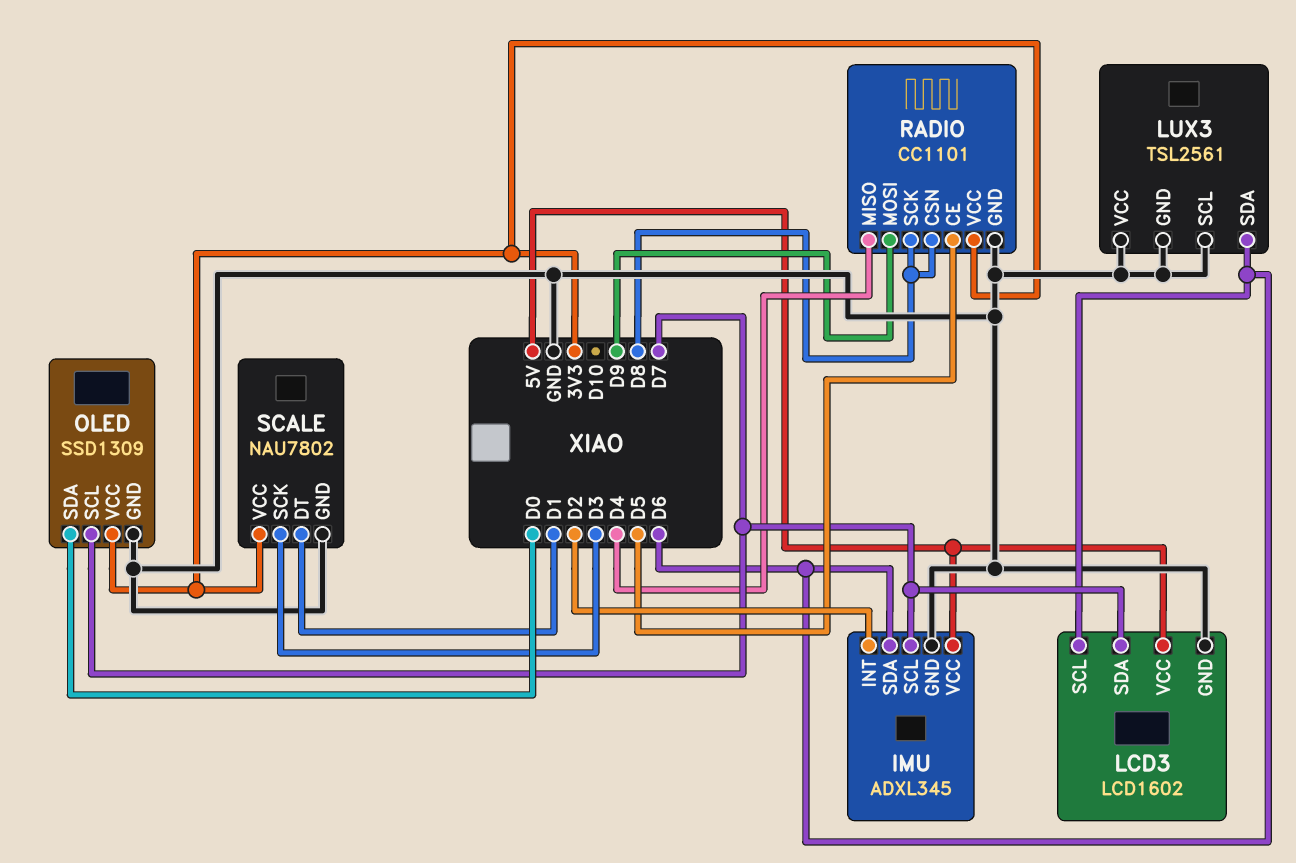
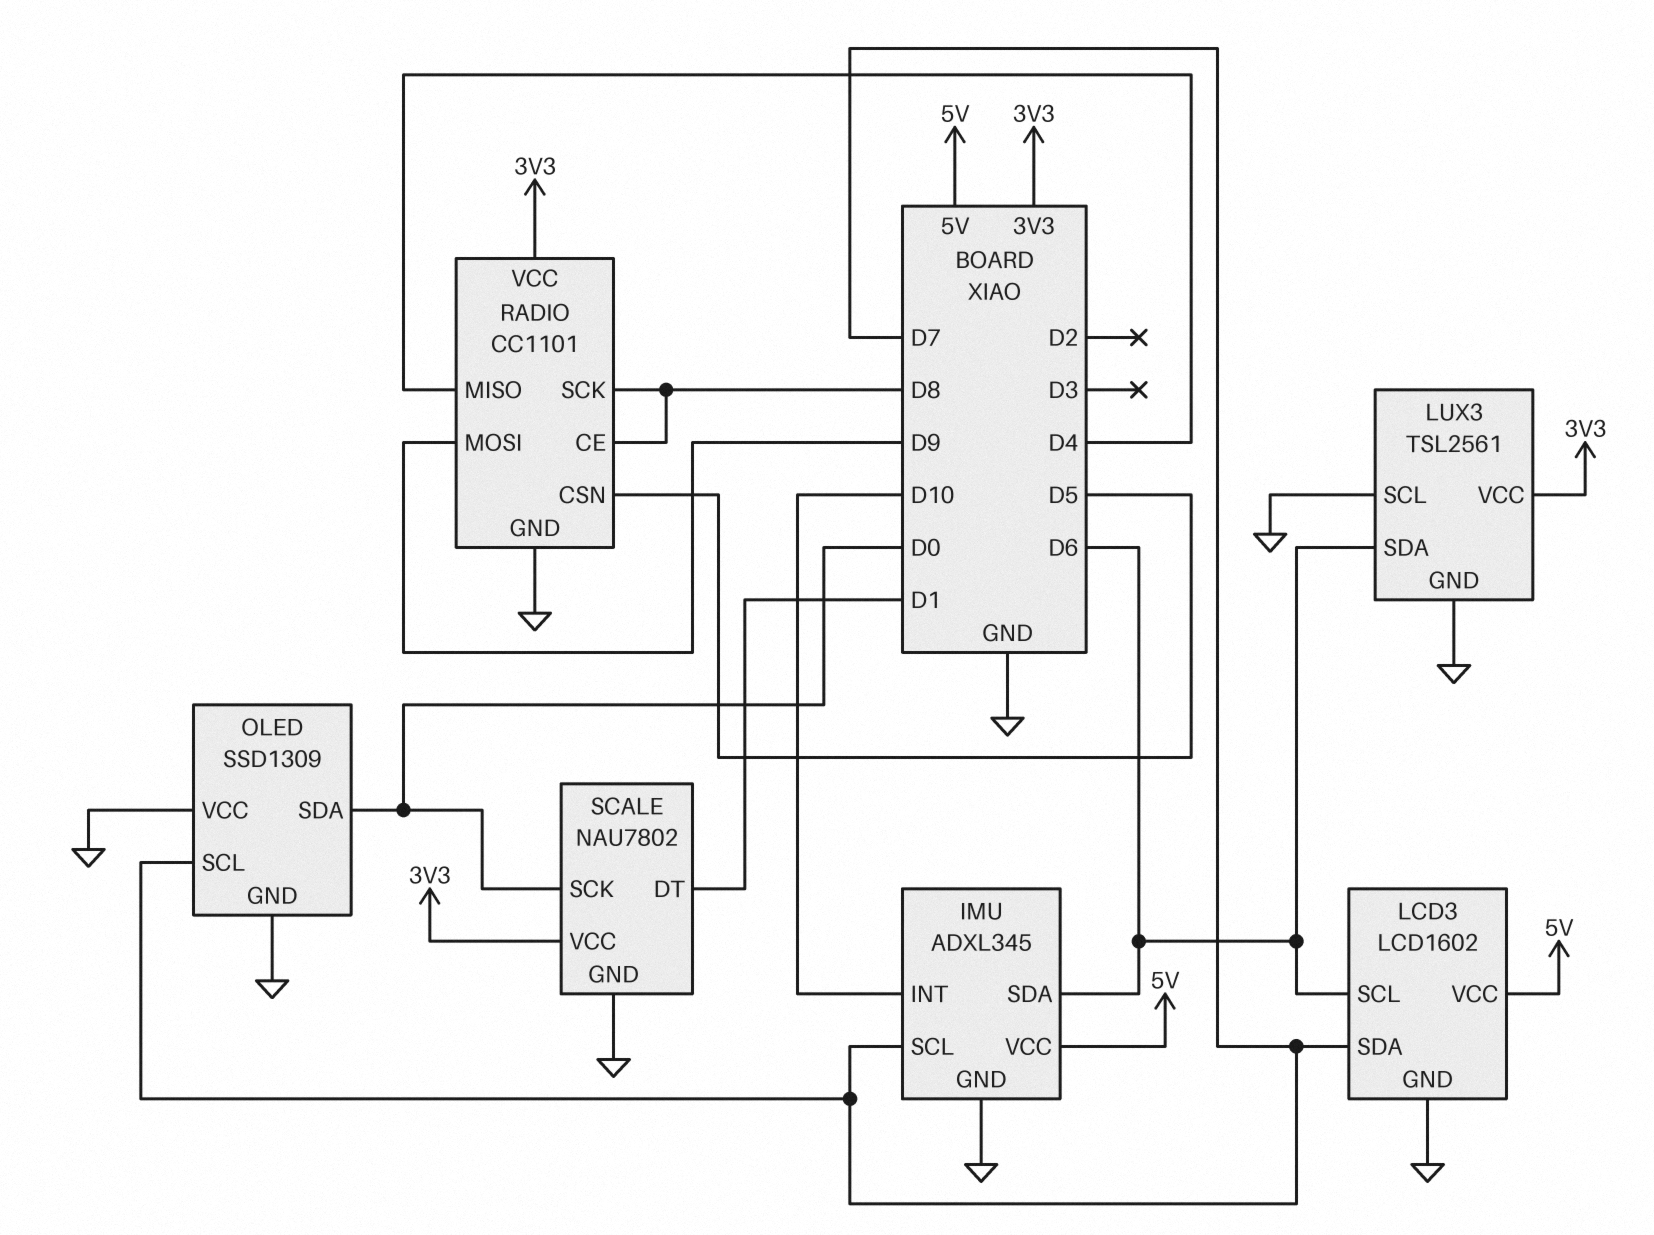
IMU pin INT: D2 -> D10
LUX3 pin VCC: GND -> 3V3
OLED pin VCC: 3V3 -> GND
RADIO pin CE: D5 -> D8
RADIO pin CSN: D8 -> D5
SCALE pin SCK: D3 -> D0

